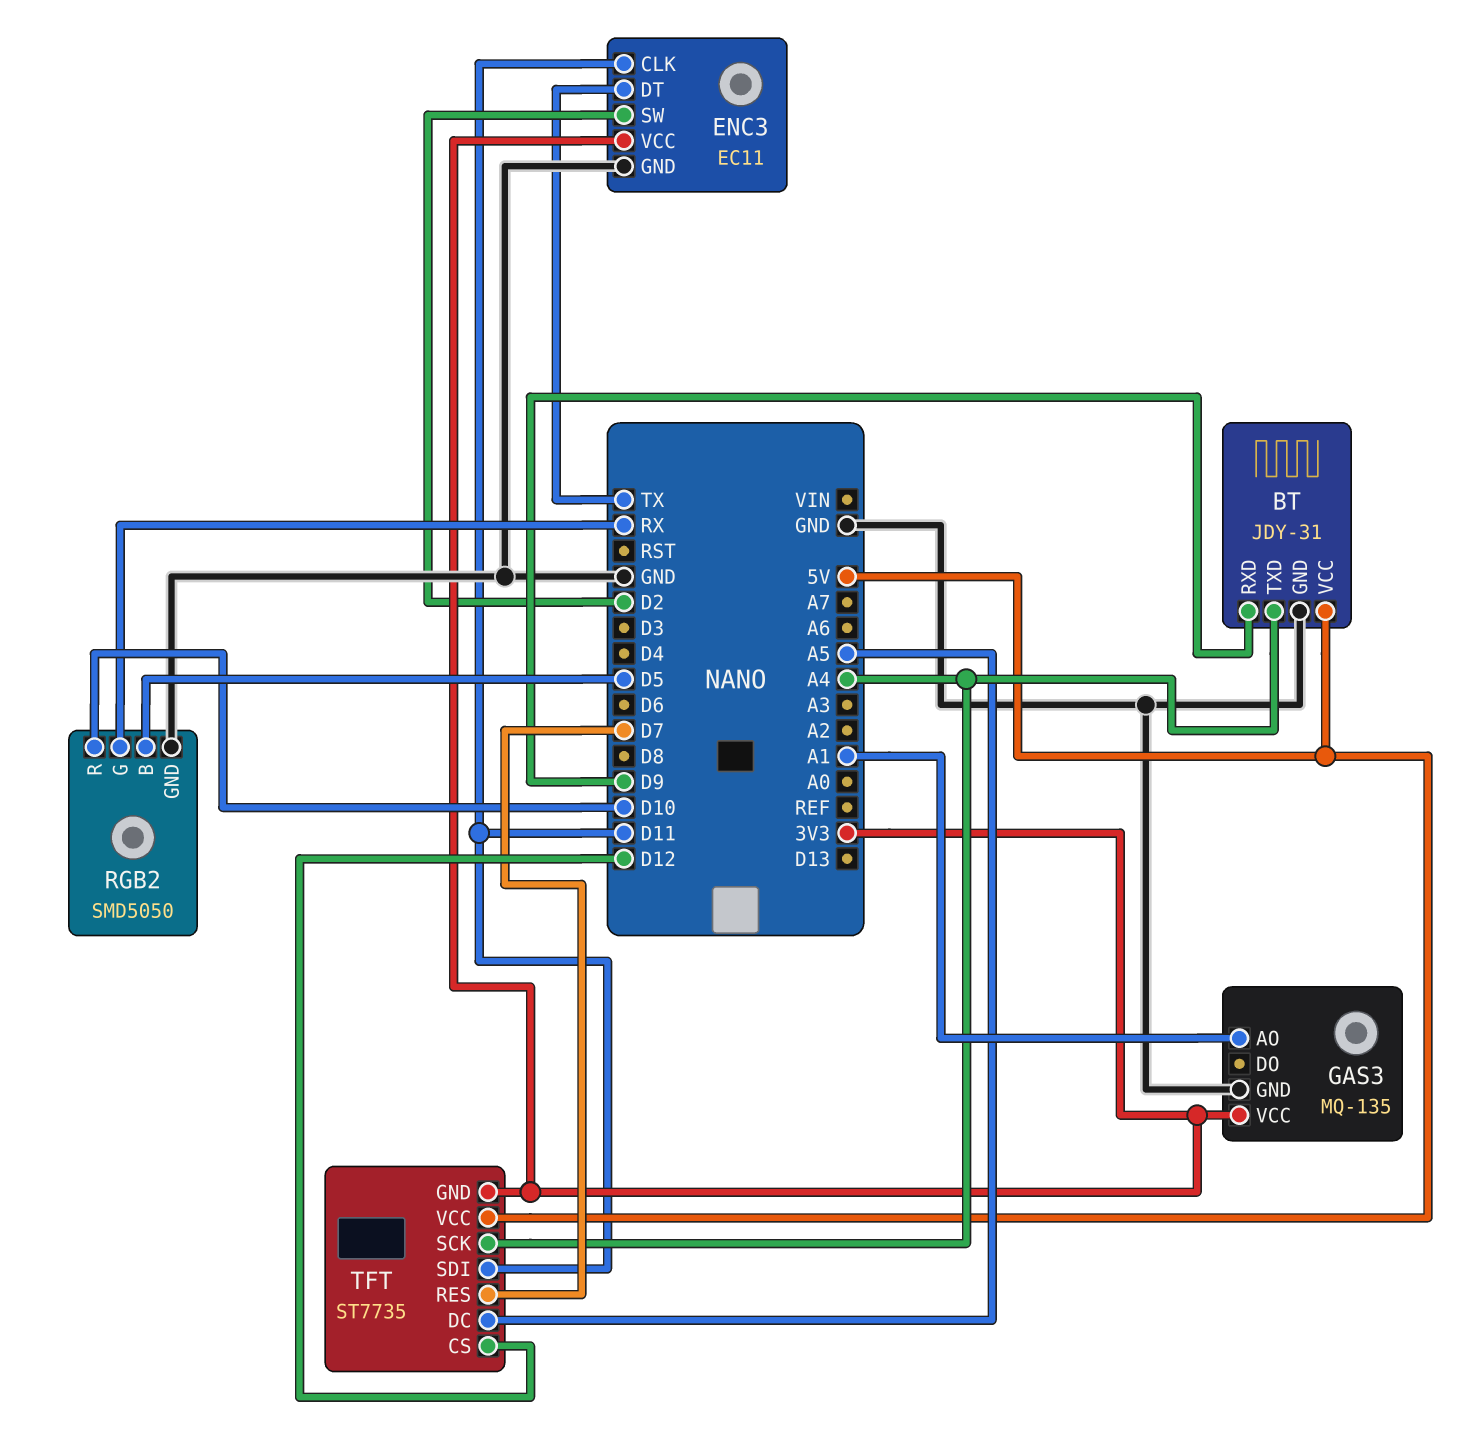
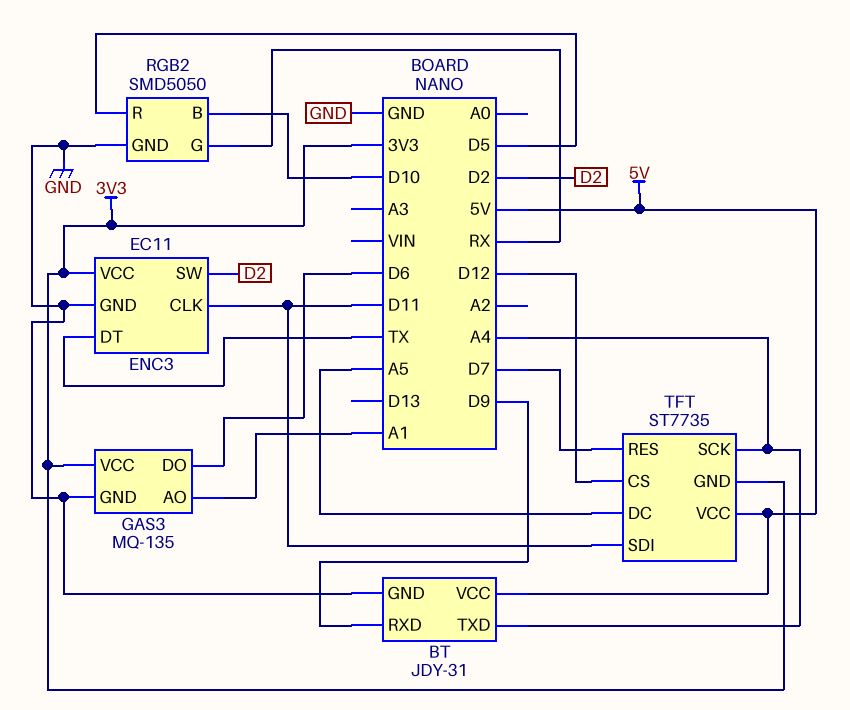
GAS3 pin DO: none -> D6
RGB2 pin B: D5 -> D10
RGB2 pin R: D10 -> D5

